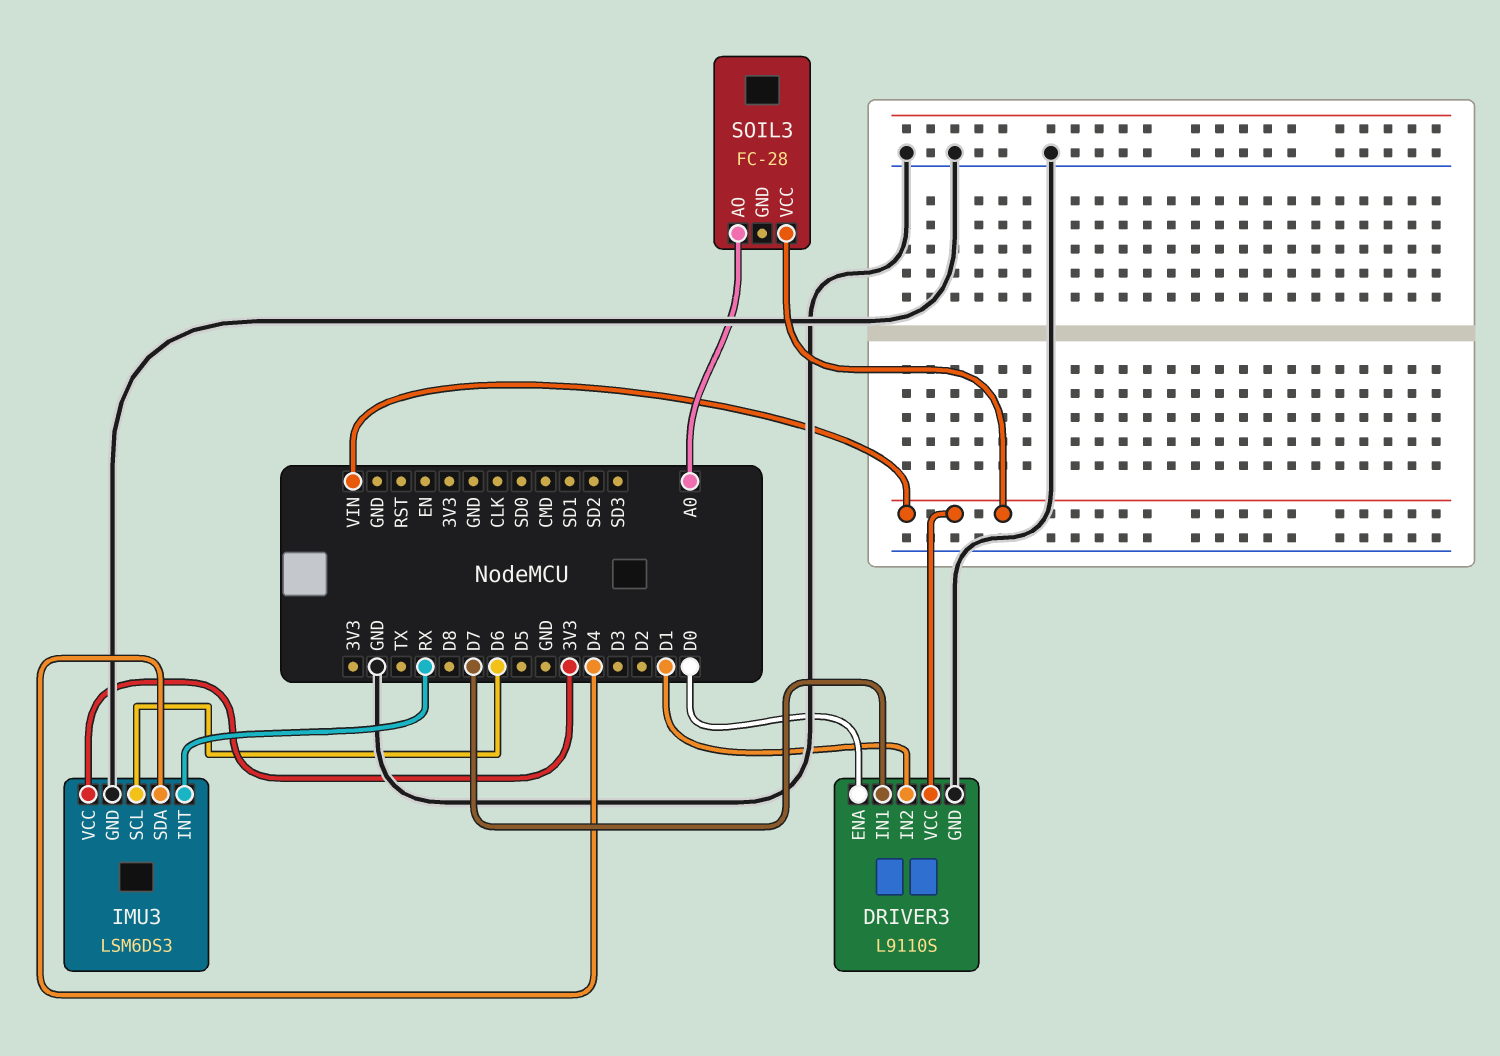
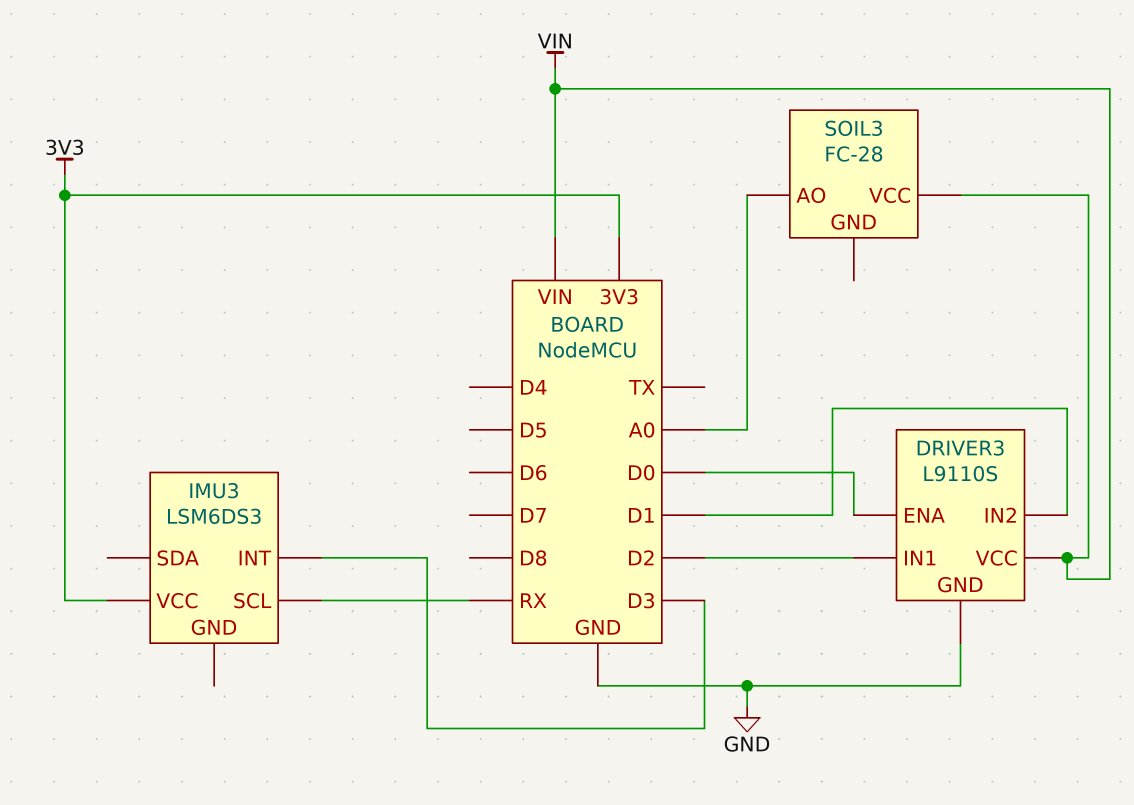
DRIVER3 pin IN1: D7 -> D2
IMU3 pin GND: GND -> none
IMU3 pin INT: RX -> D3
IMU3 pin SCL: D6 -> RX
IMU3 pin SDA: D4 -> none

